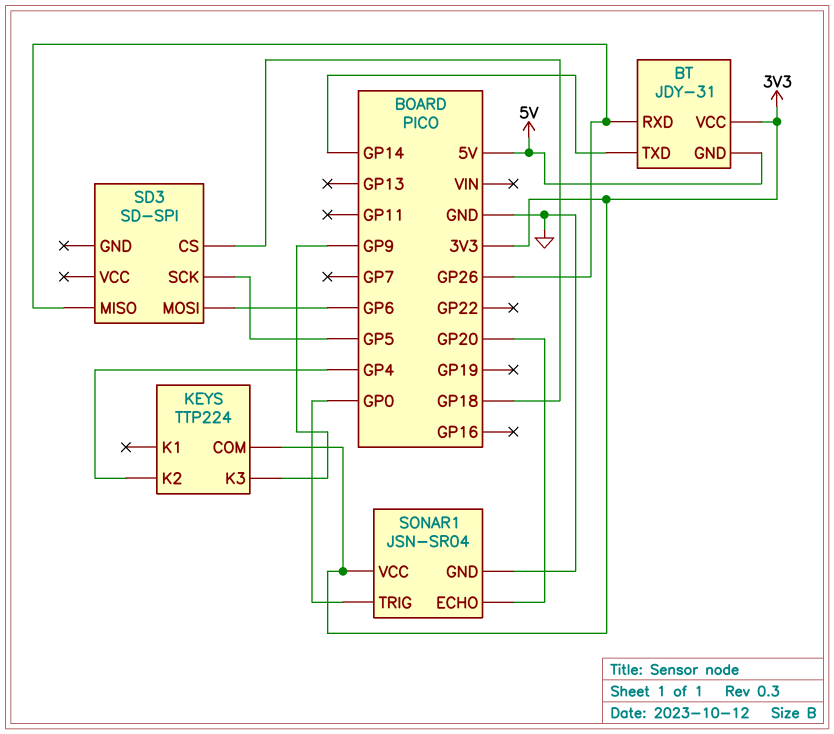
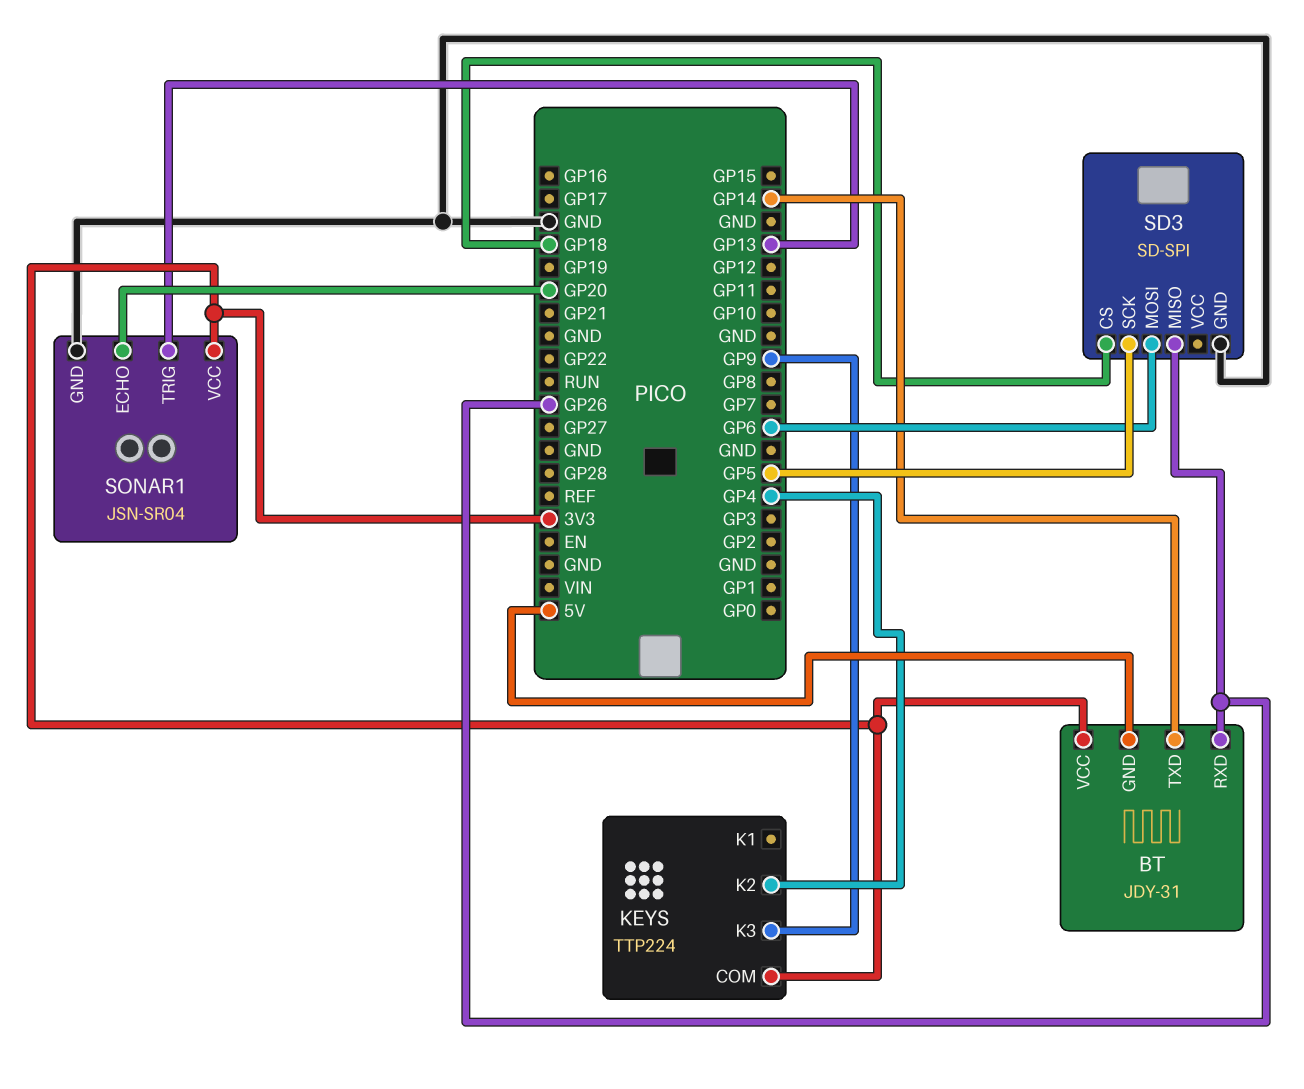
SD3 pin GND: none -> GND
SONAR1 pin TRIG: GP0 -> GP13

